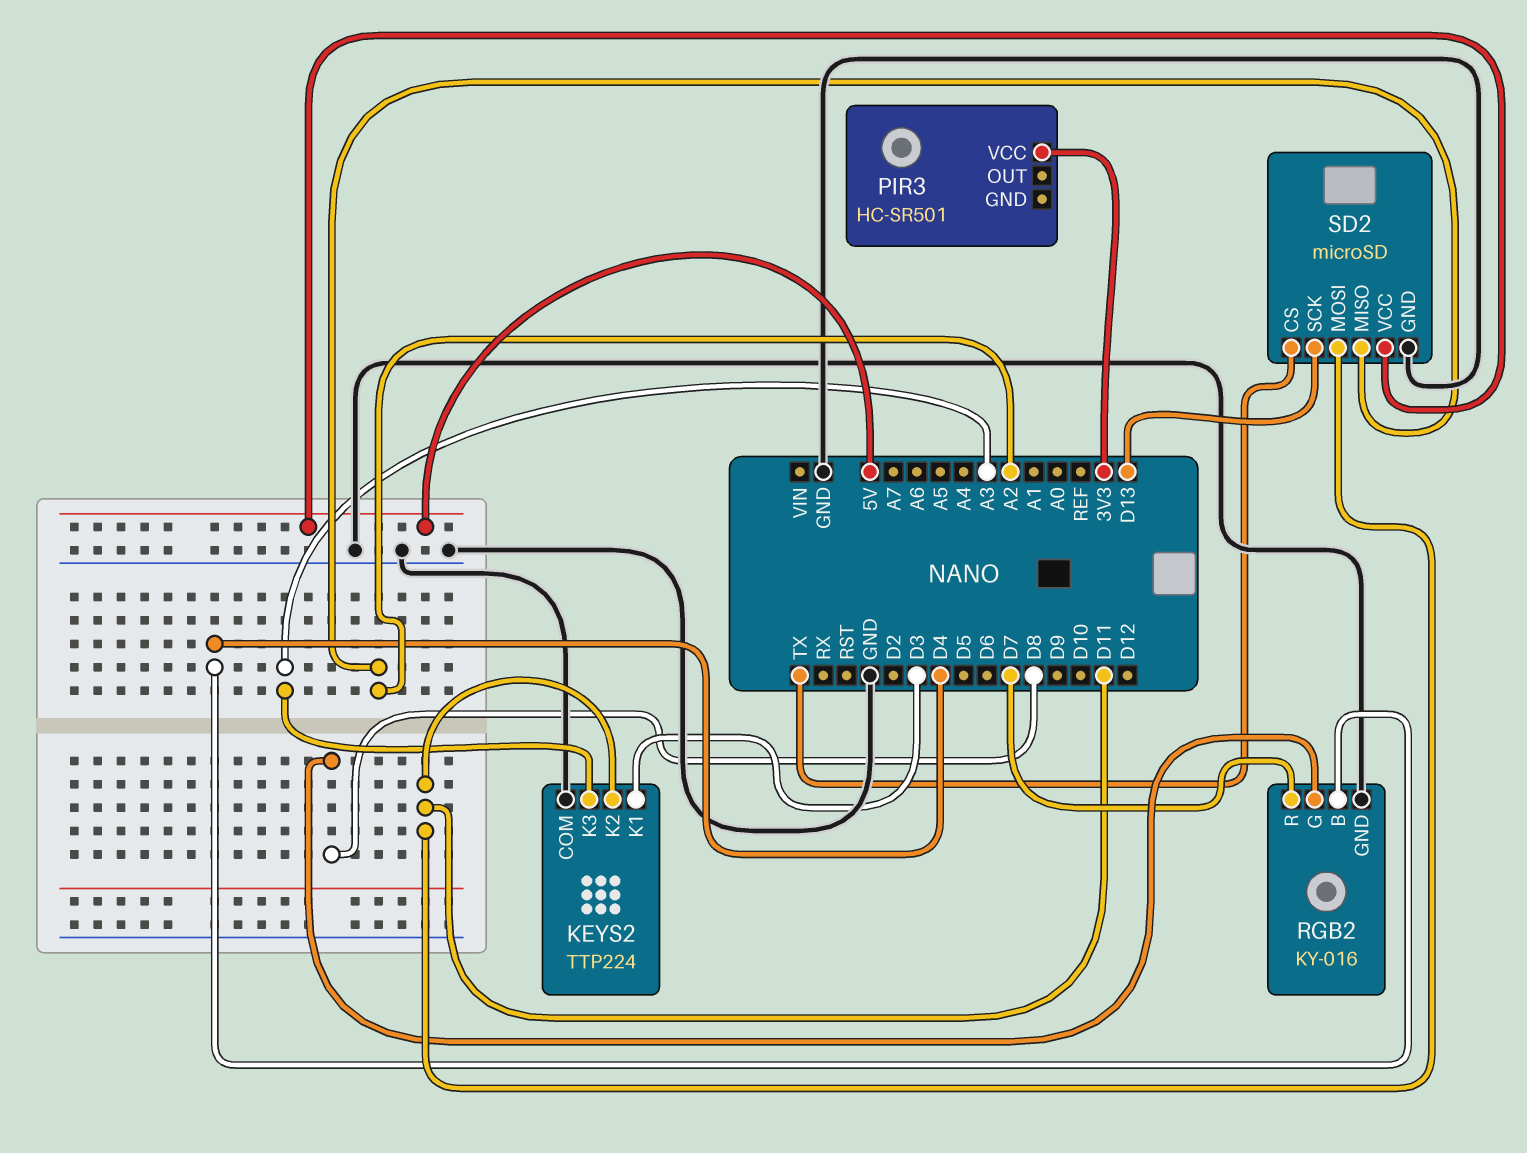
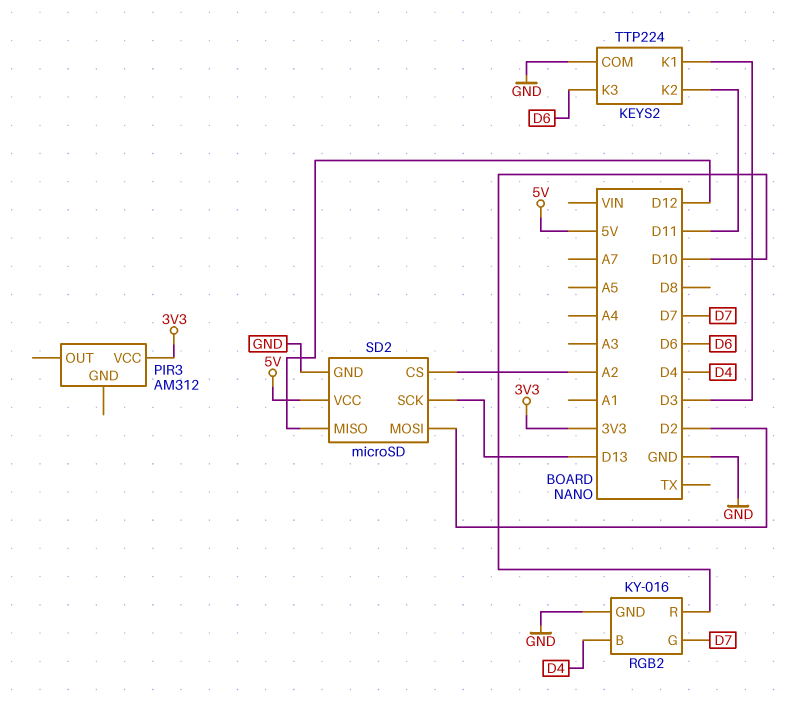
KEYS2 pin K3: A3 -> D6
PIR3: HC-SR501 -> AM312
RGB2 pin G: D8 -> D7
RGB2 pin R: D7 -> D10
SD2 pin CS: TX -> A2
SD2 pin MISO: A2 -> D12
SD2 pin MOSI: D11 -> D2

